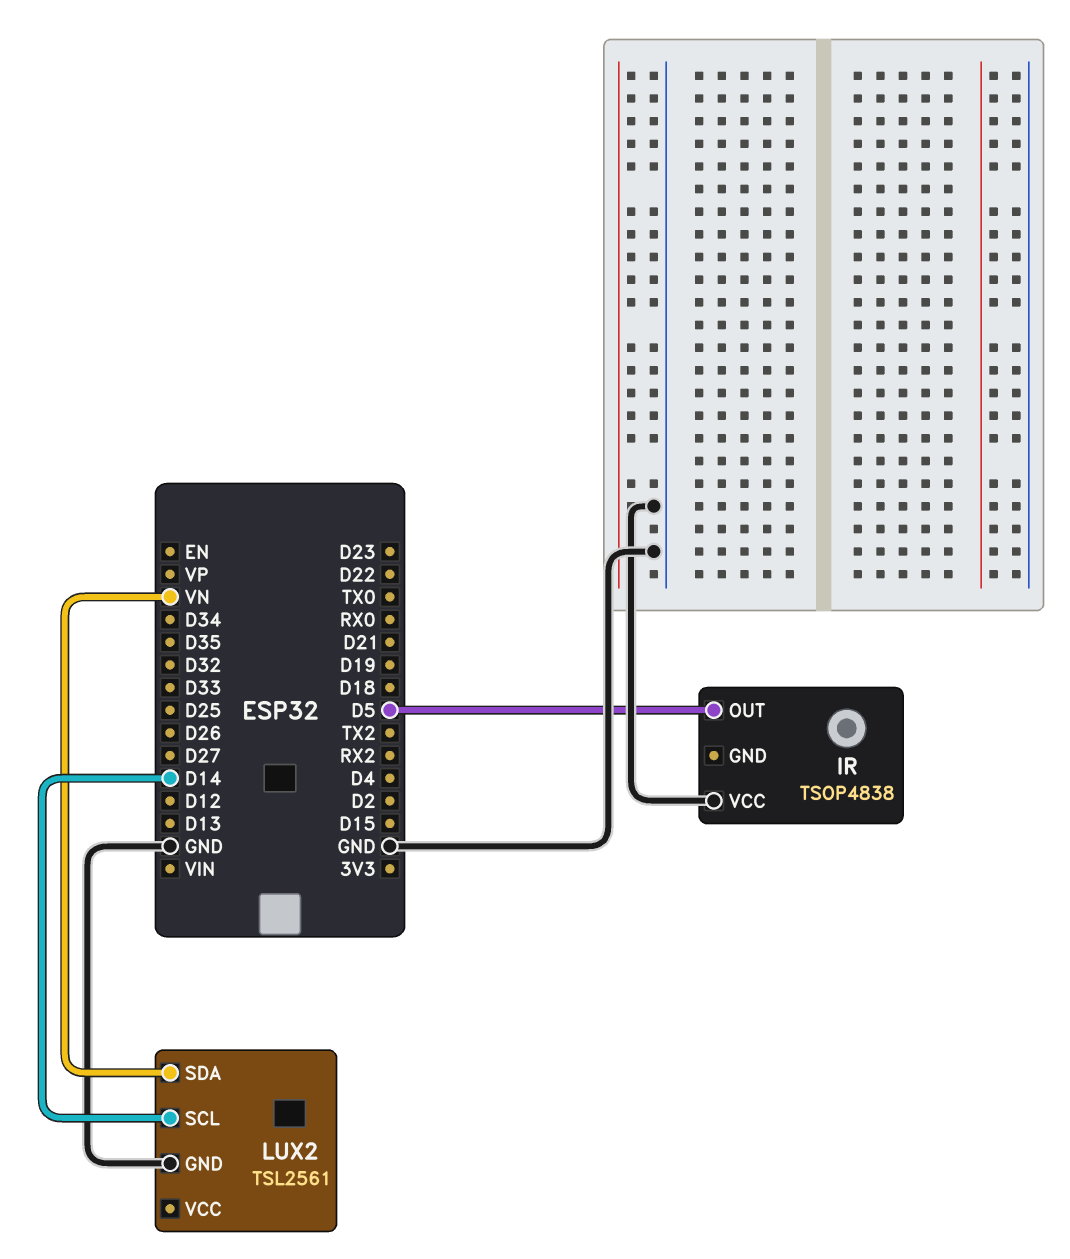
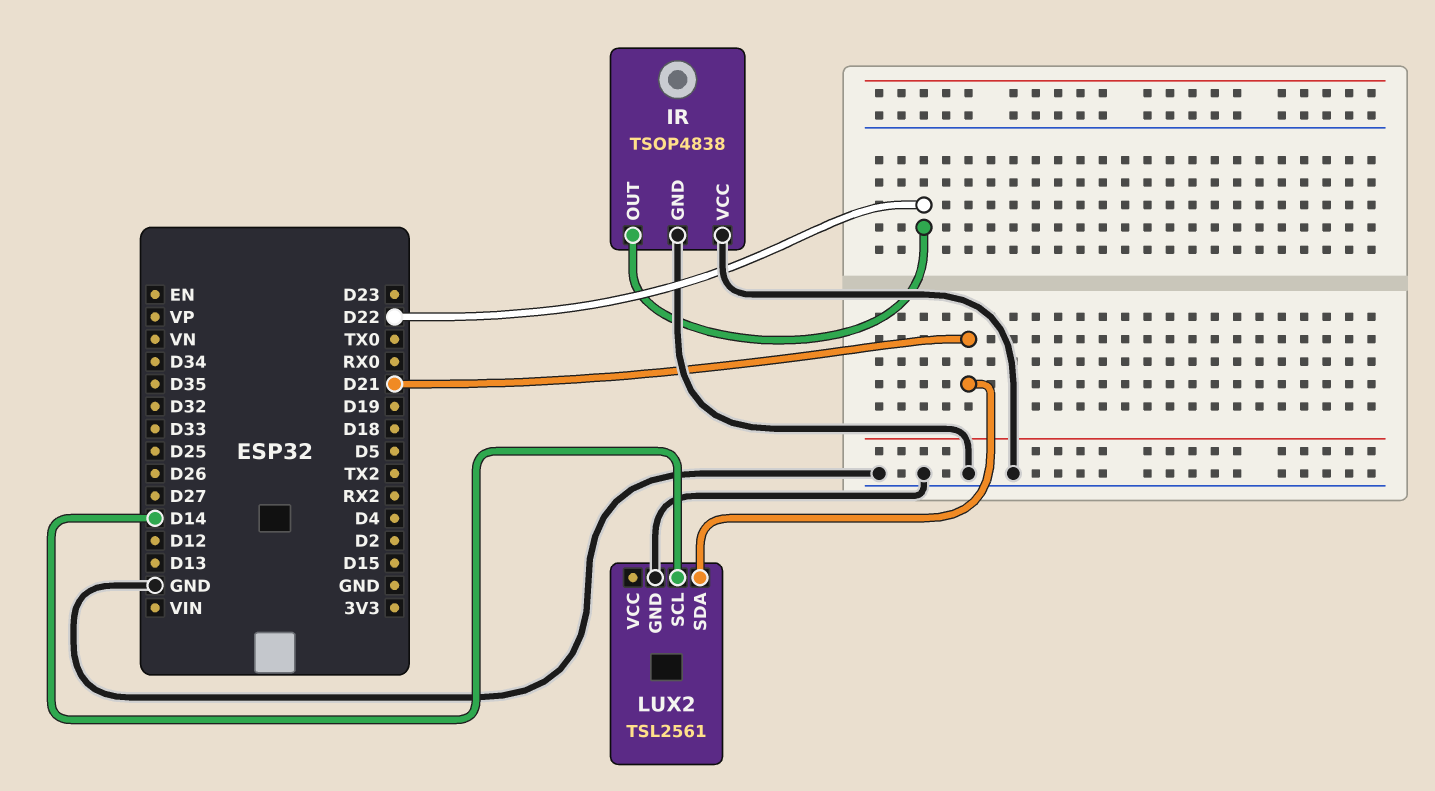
IR pin GND: none -> GND
IR pin OUT: D5 -> D22
LUX2 pin SDA: VN -> D21

